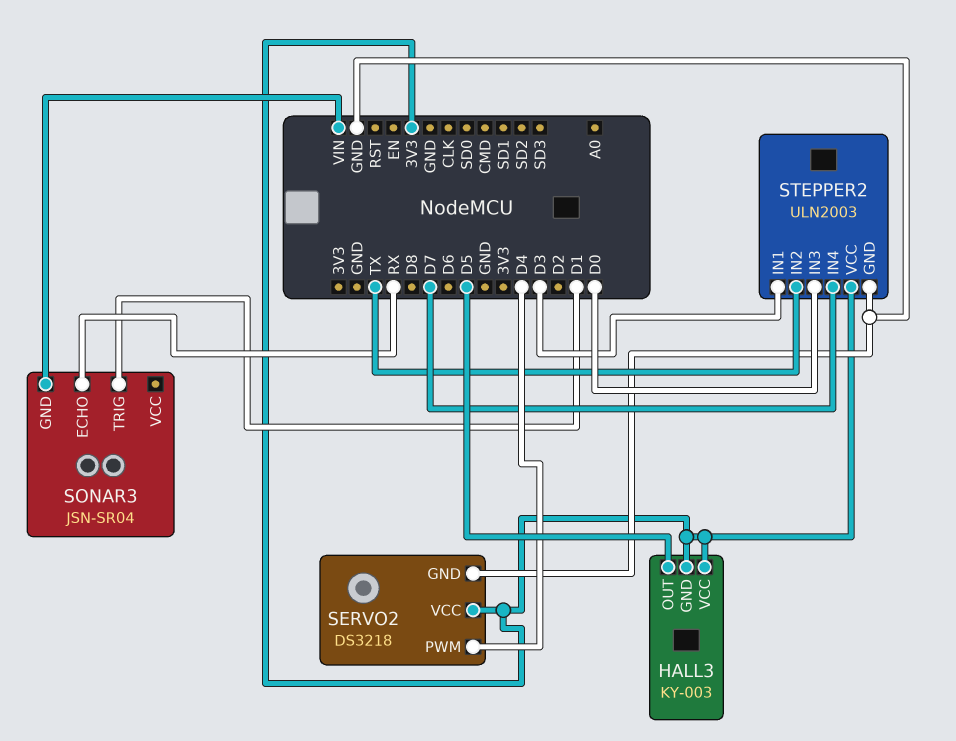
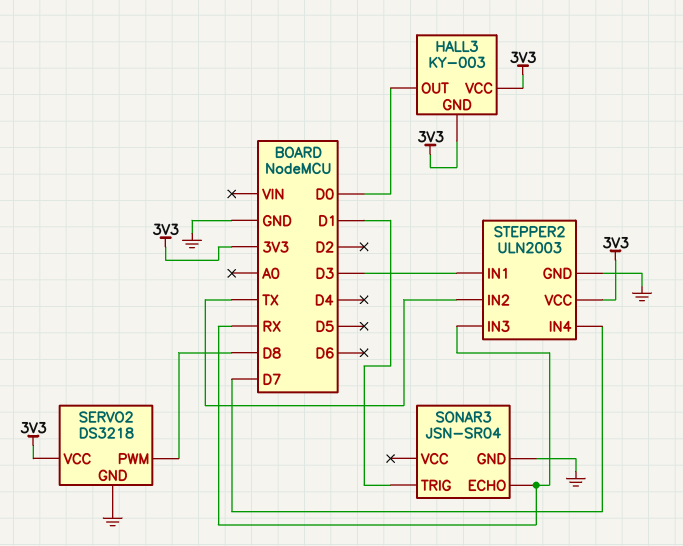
HALL3 pin OUT: D5 -> D0
SERVO2 pin PWM: D4 -> D8
SONAR3 pin GND: VIN -> GND
STEPPER2 pin IN3: D0 -> RX

